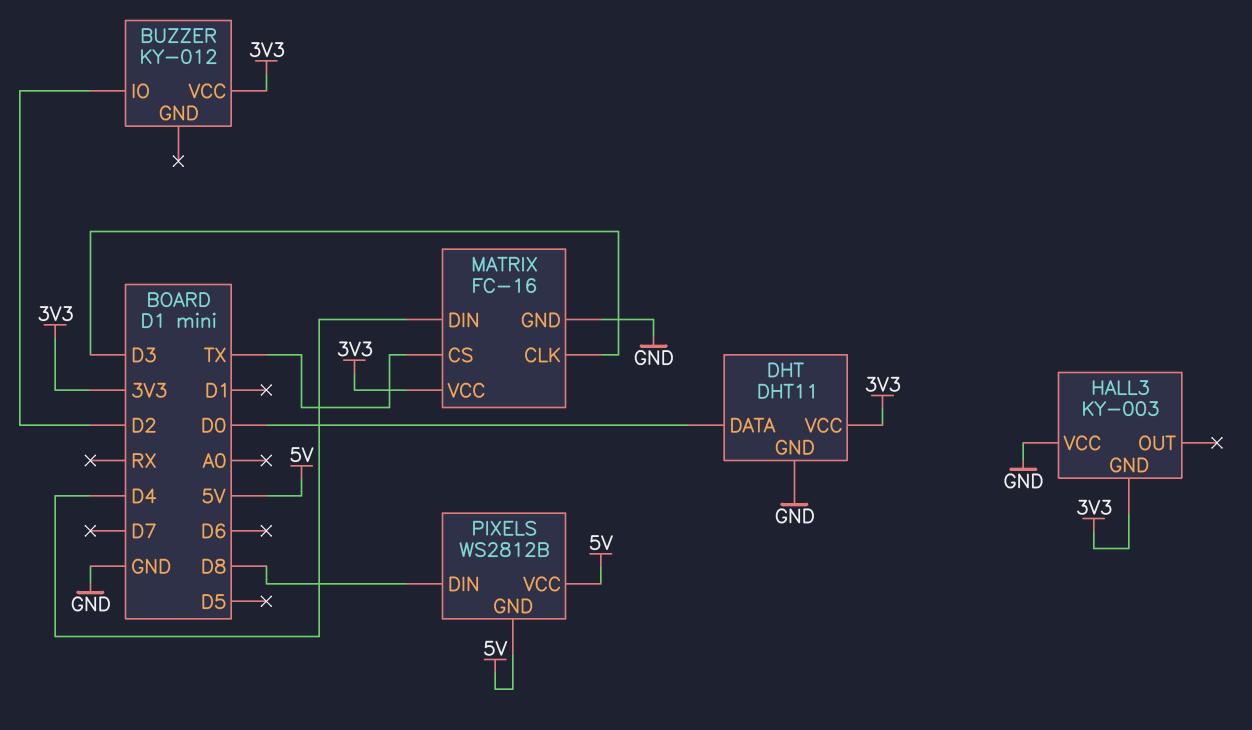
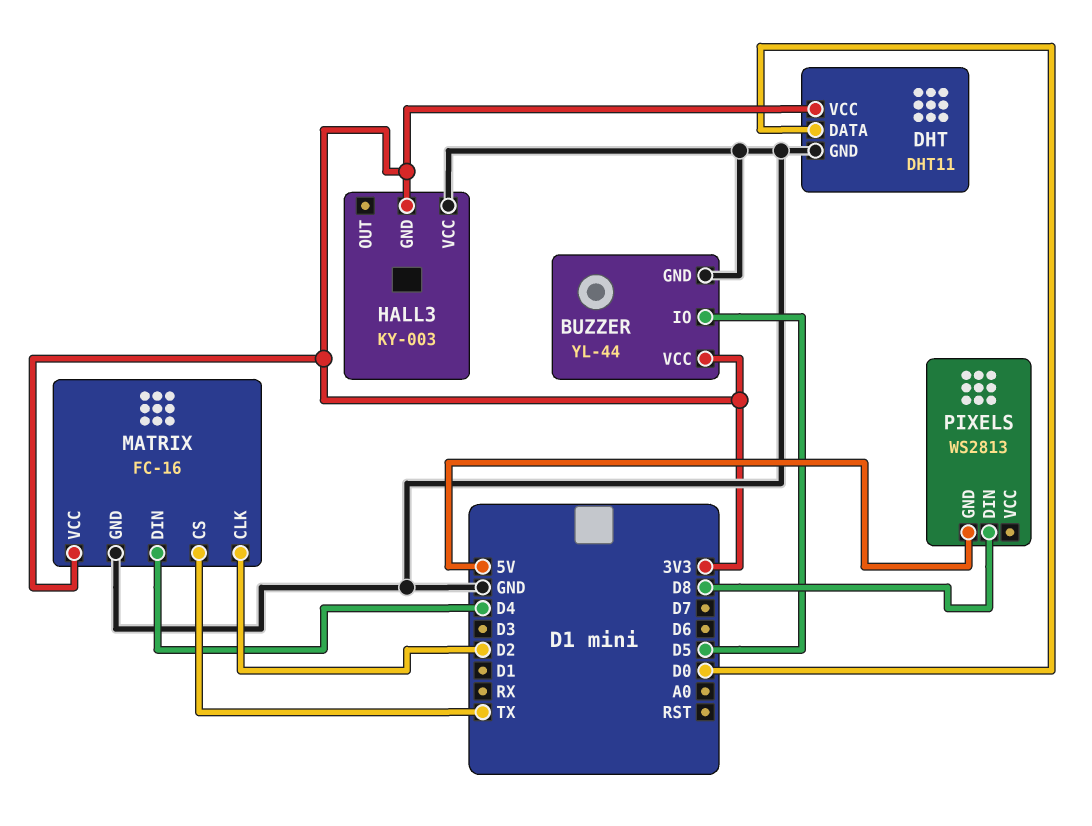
BUZZER: KY-012 -> YL-44
BUZZER pin GND: none -> GND
BUZZER pin IO: D2 -> D5
MATRIX pin CLK: D3 -> D2
PIXELS: WS2812B -> WS2813
PIXELS pin VCC: 5V -> none

